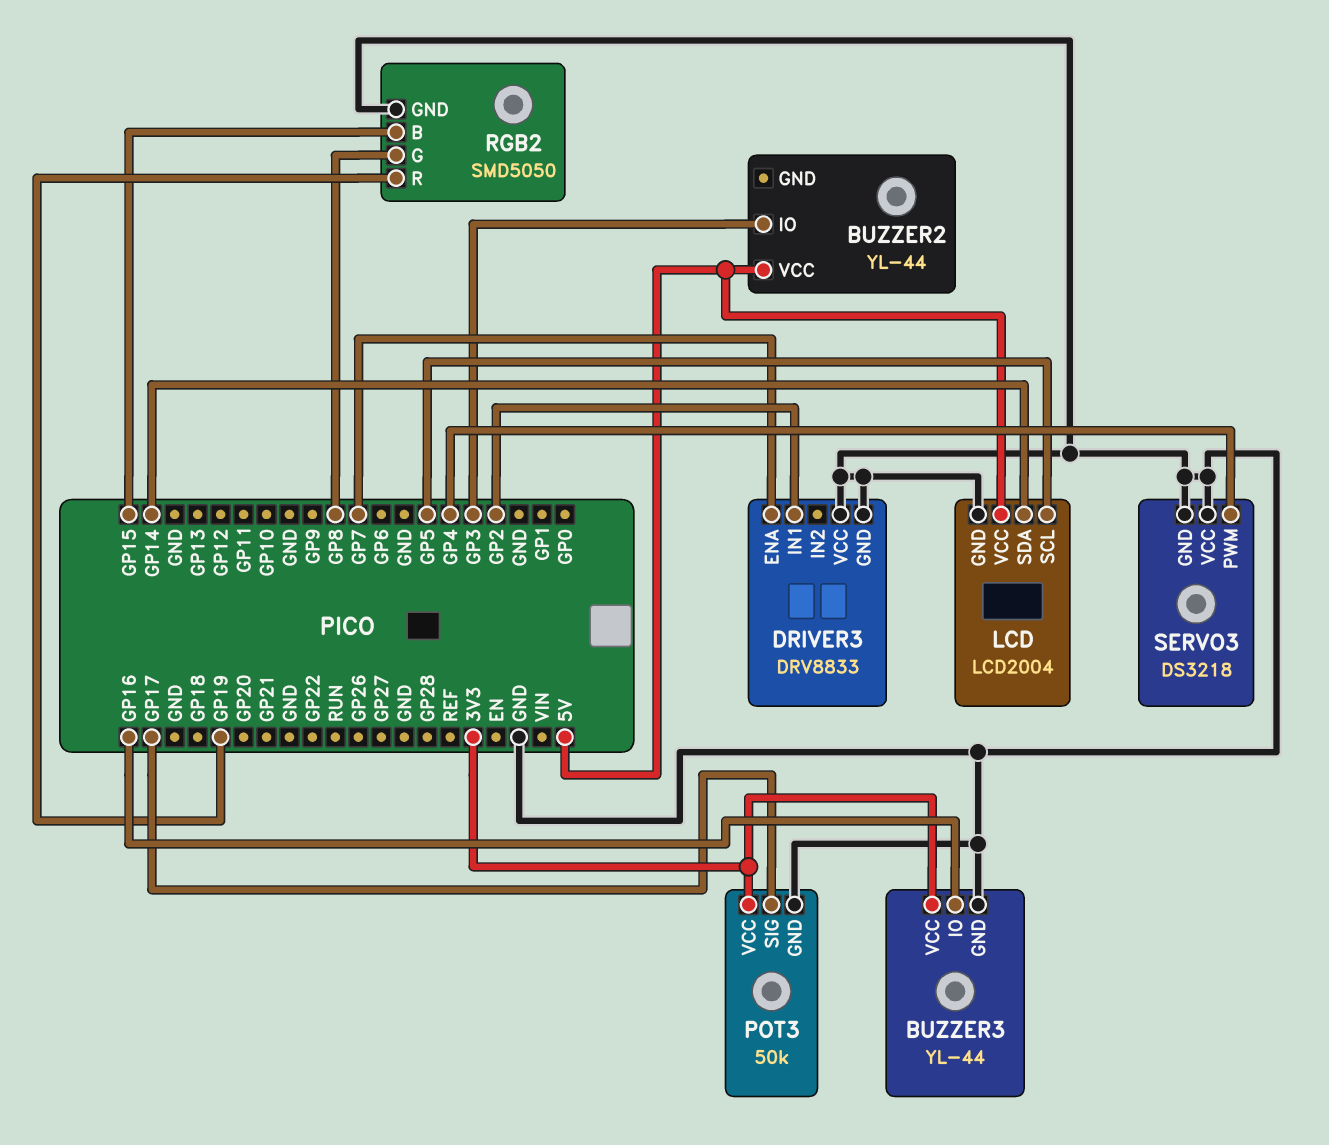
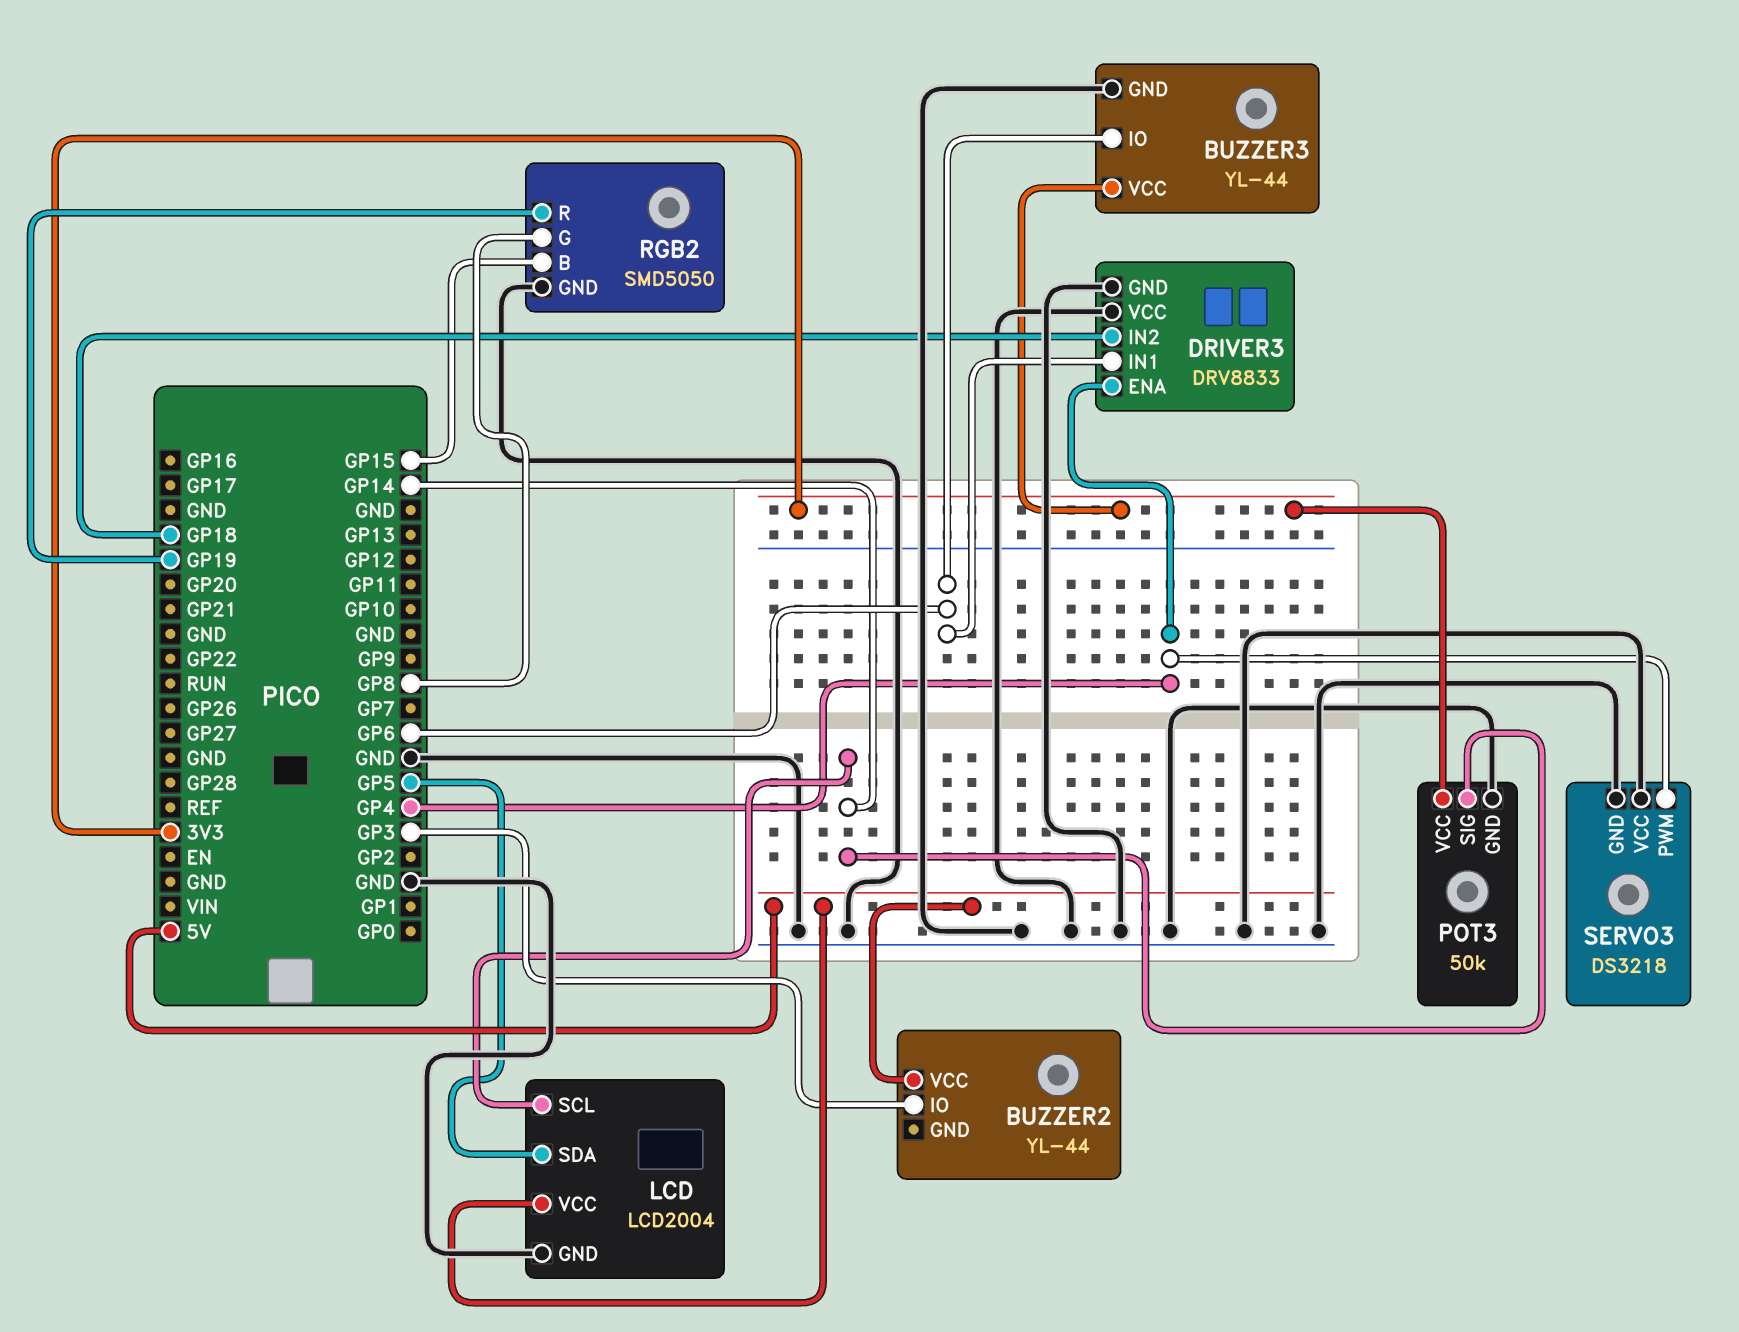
BUZZER3 pin IO: GP16 -> GP6
DRIVER3 pin ENA: GP7 -> GP4
DRIVER3 pin IN1: GP2 -> GP6
DRIVER3 pin IN2: none -> GP18
LCD pin SCL: GP5 -> GP14
LCD pin SDA: GP14 -> GP5
POT3 pin SIG: GP17 -> GP14

